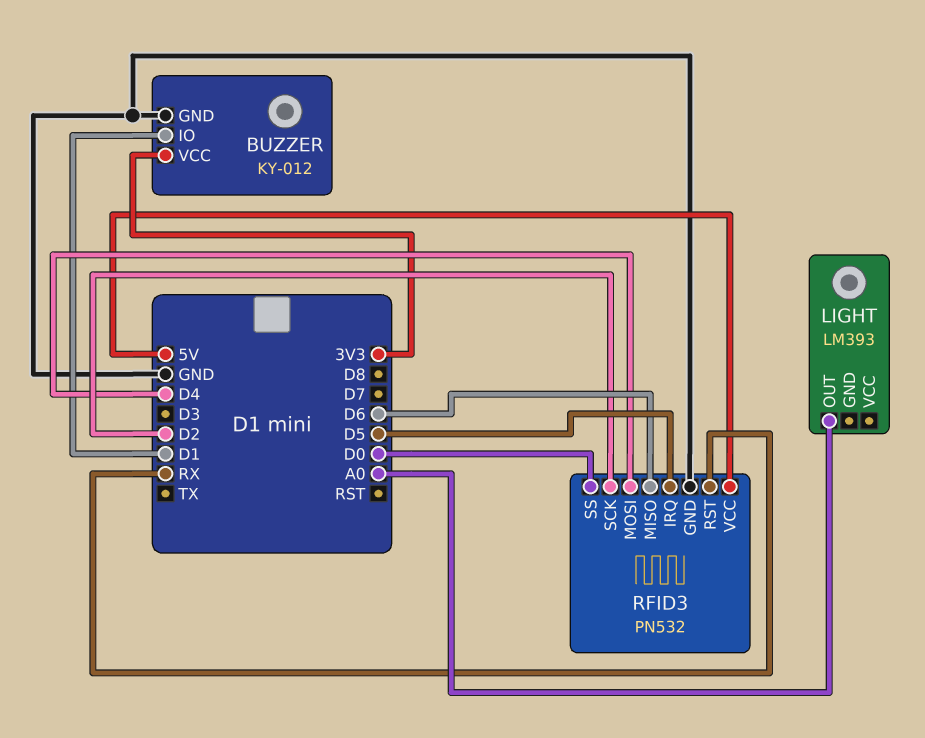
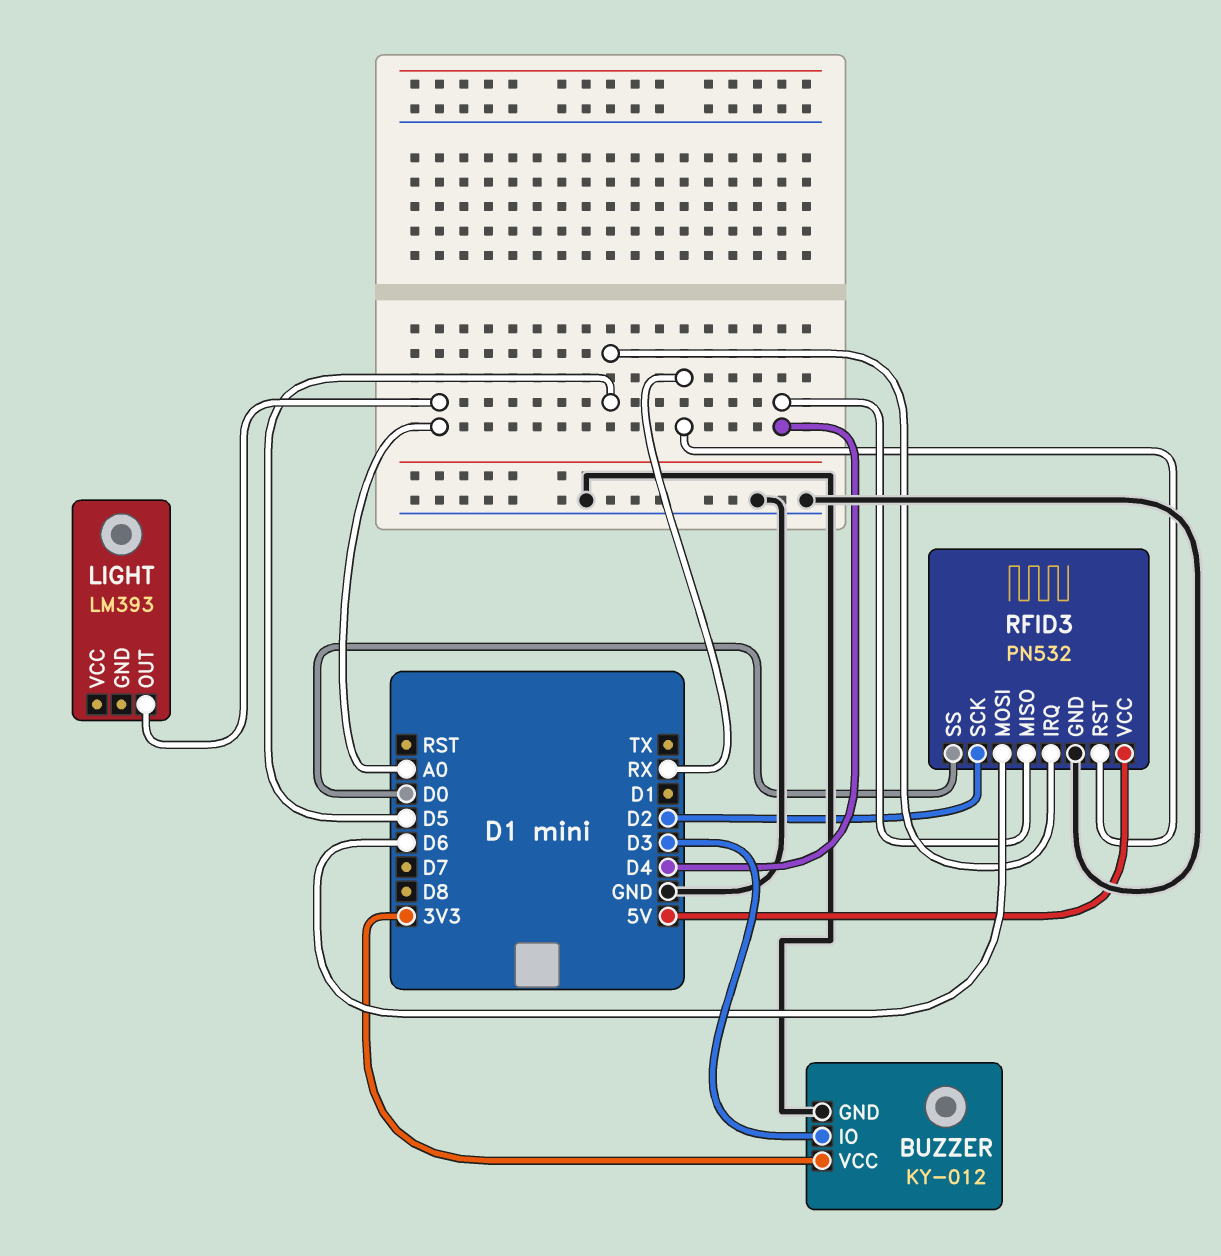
BUZZER pin IO: D1 -> D3
RFID3 pin MISO: D6 -> D4
RFID3 pin MOSI: D4 -> D6

